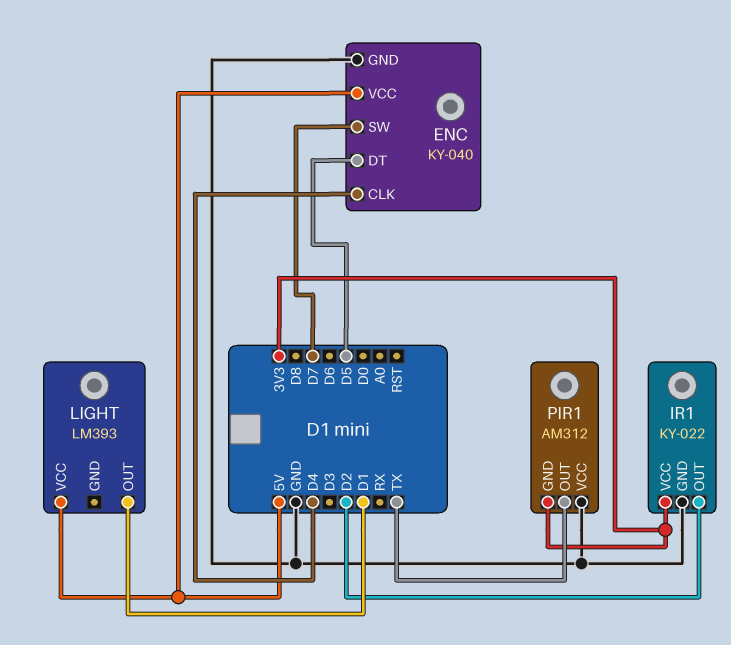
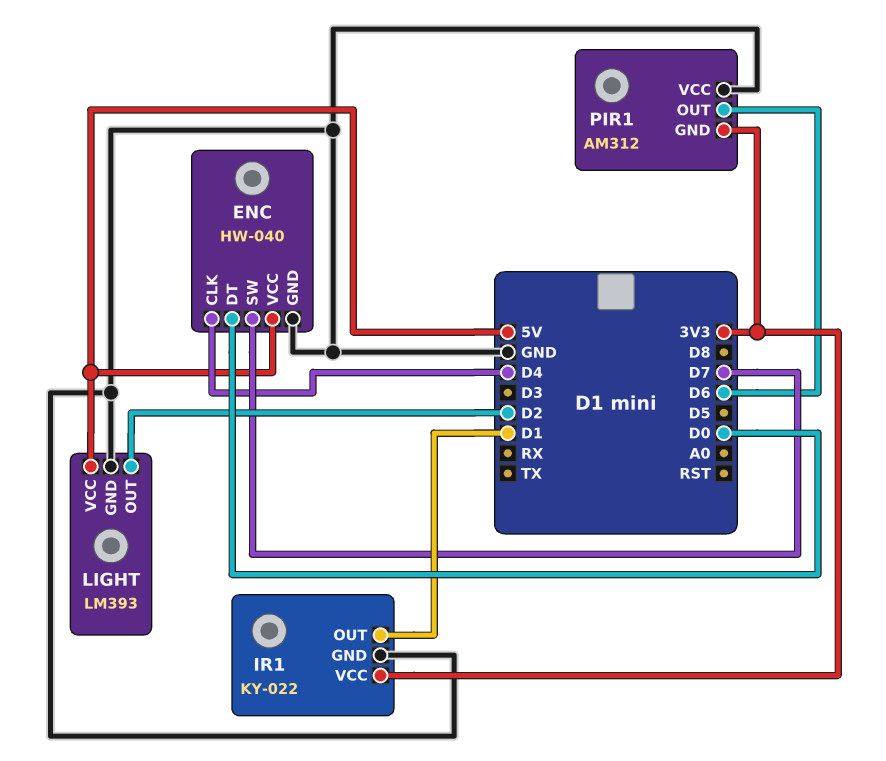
ENC: KY-040 -> HW-040
ENC pin DT: D5 -> D0
IR1 pin OUT: D2 -> D1
LIGHT pin GND: none -> GND
LIGHT pin OUT: D1 -> D2
PIR1 pin OUT: TX -> D6

